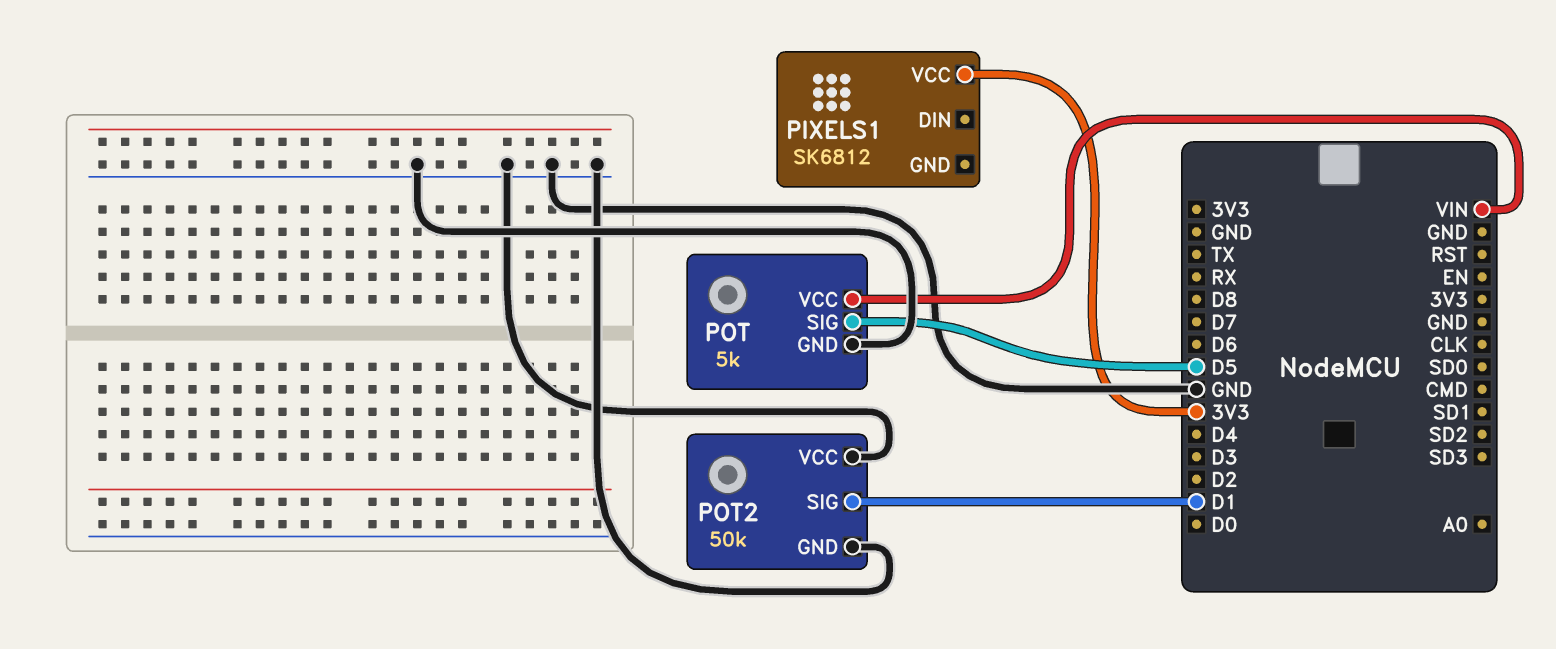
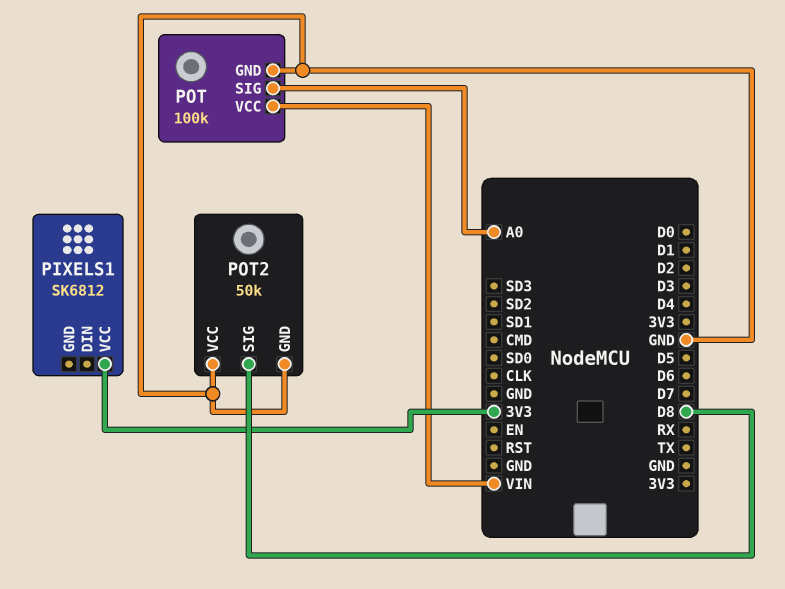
POT: 5k -> 100k
POT pin SIG: D5 -> A0
POT2 pin SIG: D1 -> D8

